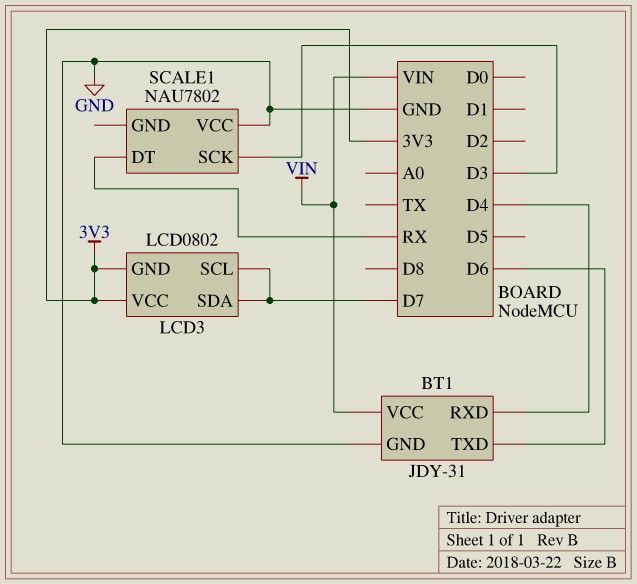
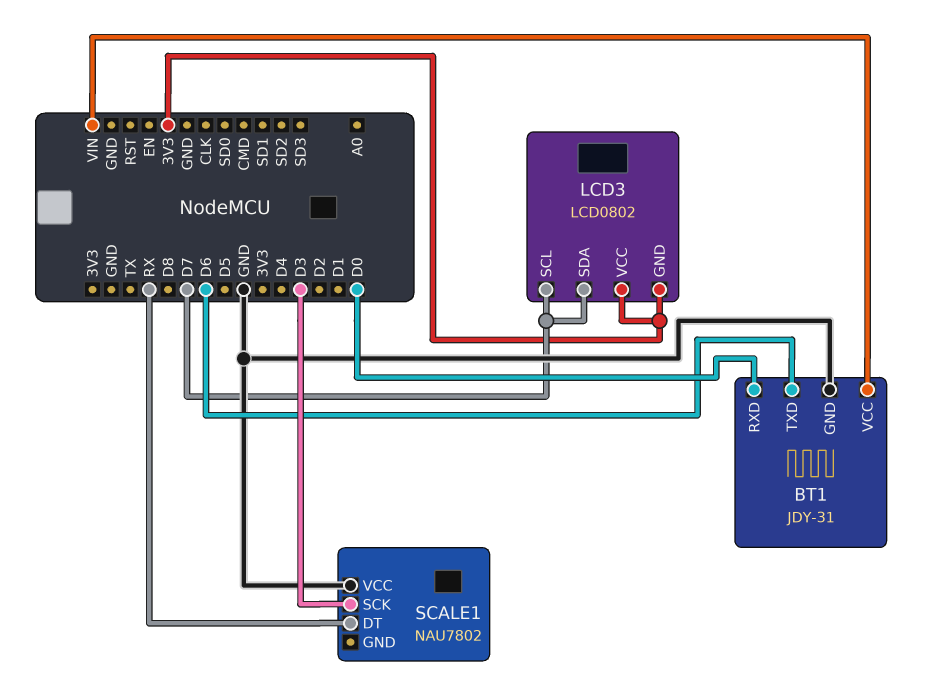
BT1 pin RXD: D4 -> D0

